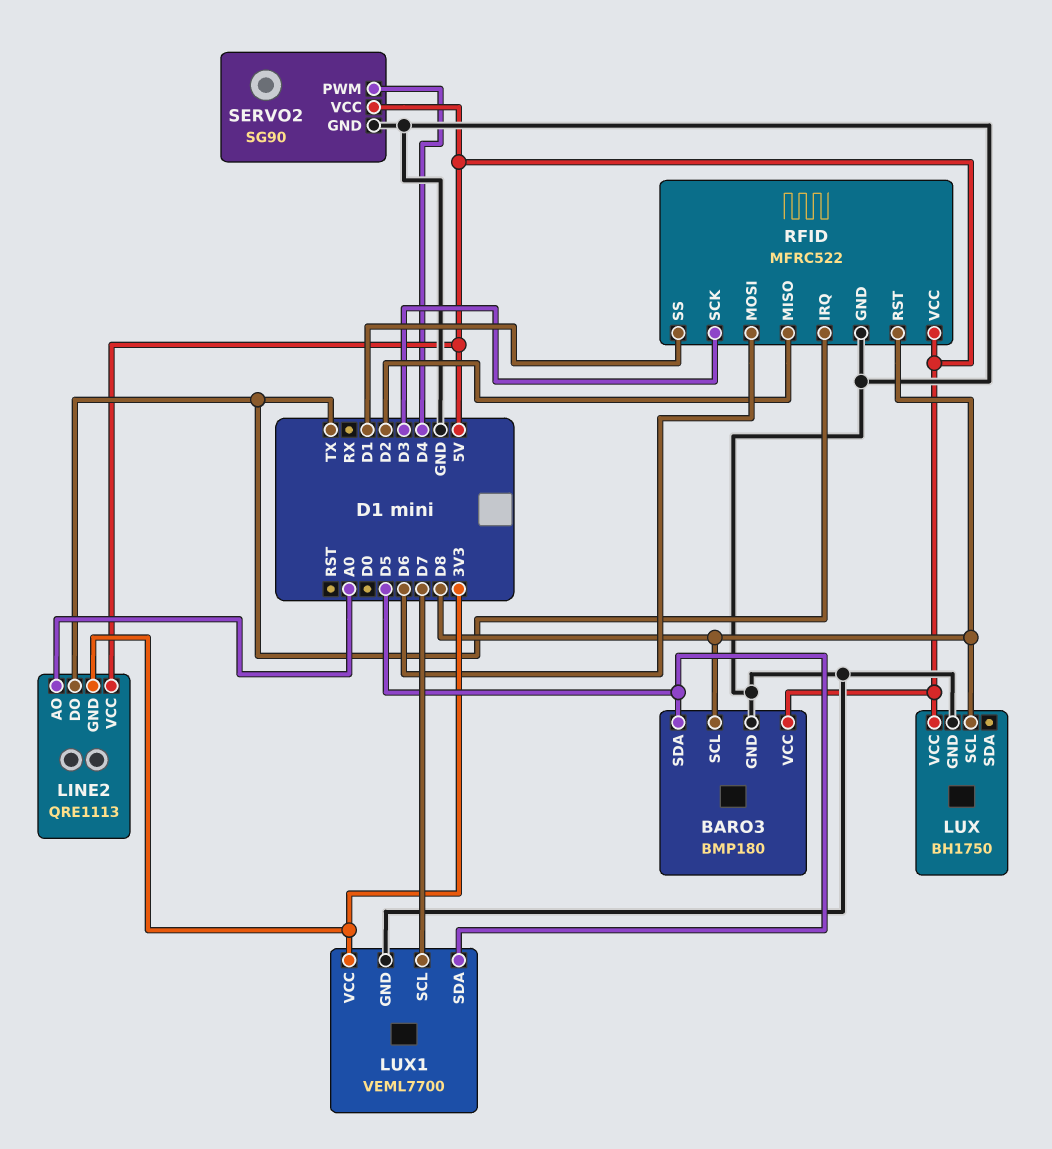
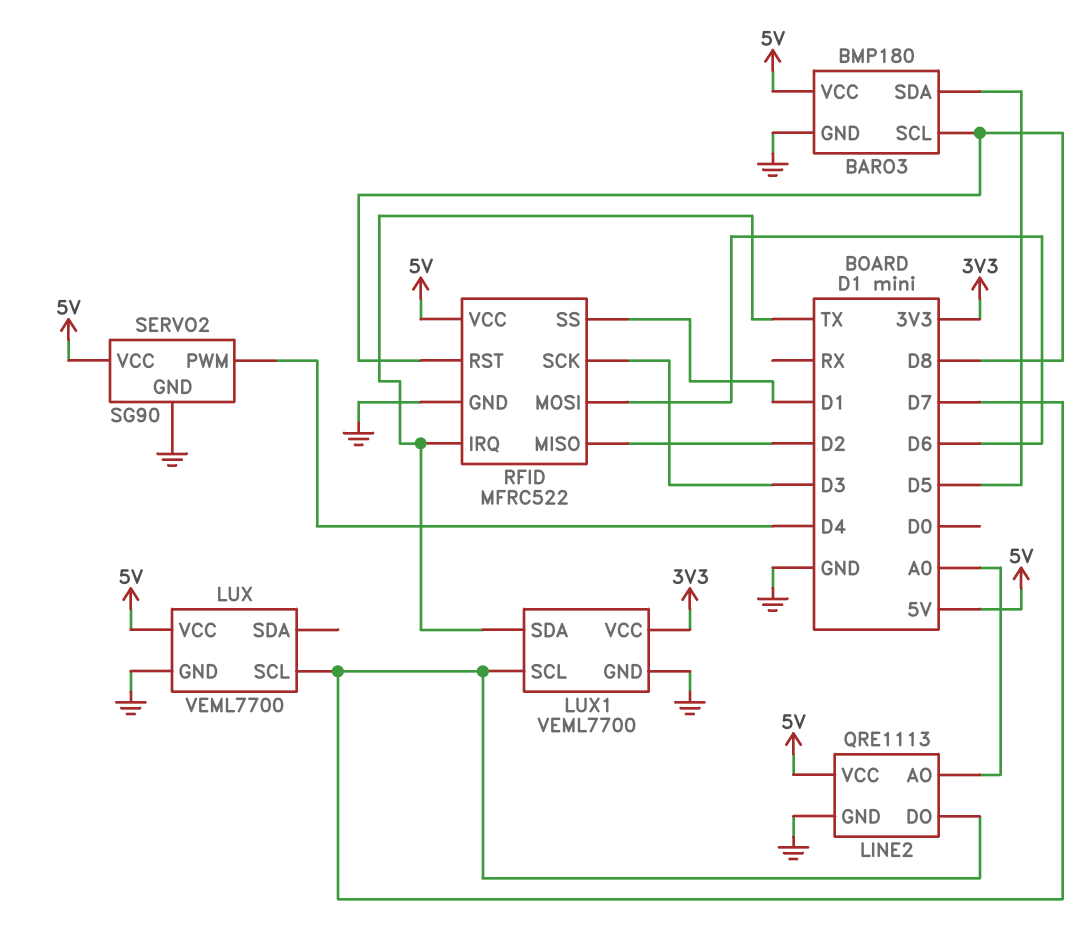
LINE2 pin DO: TX -> D7
LINE2 pin GND: 3V3 -> GND
LUX: BH1750 -> VEML7700
LUX pin SCL: D8 -> D7
LUX1 pin SDA: D5 -> TX

